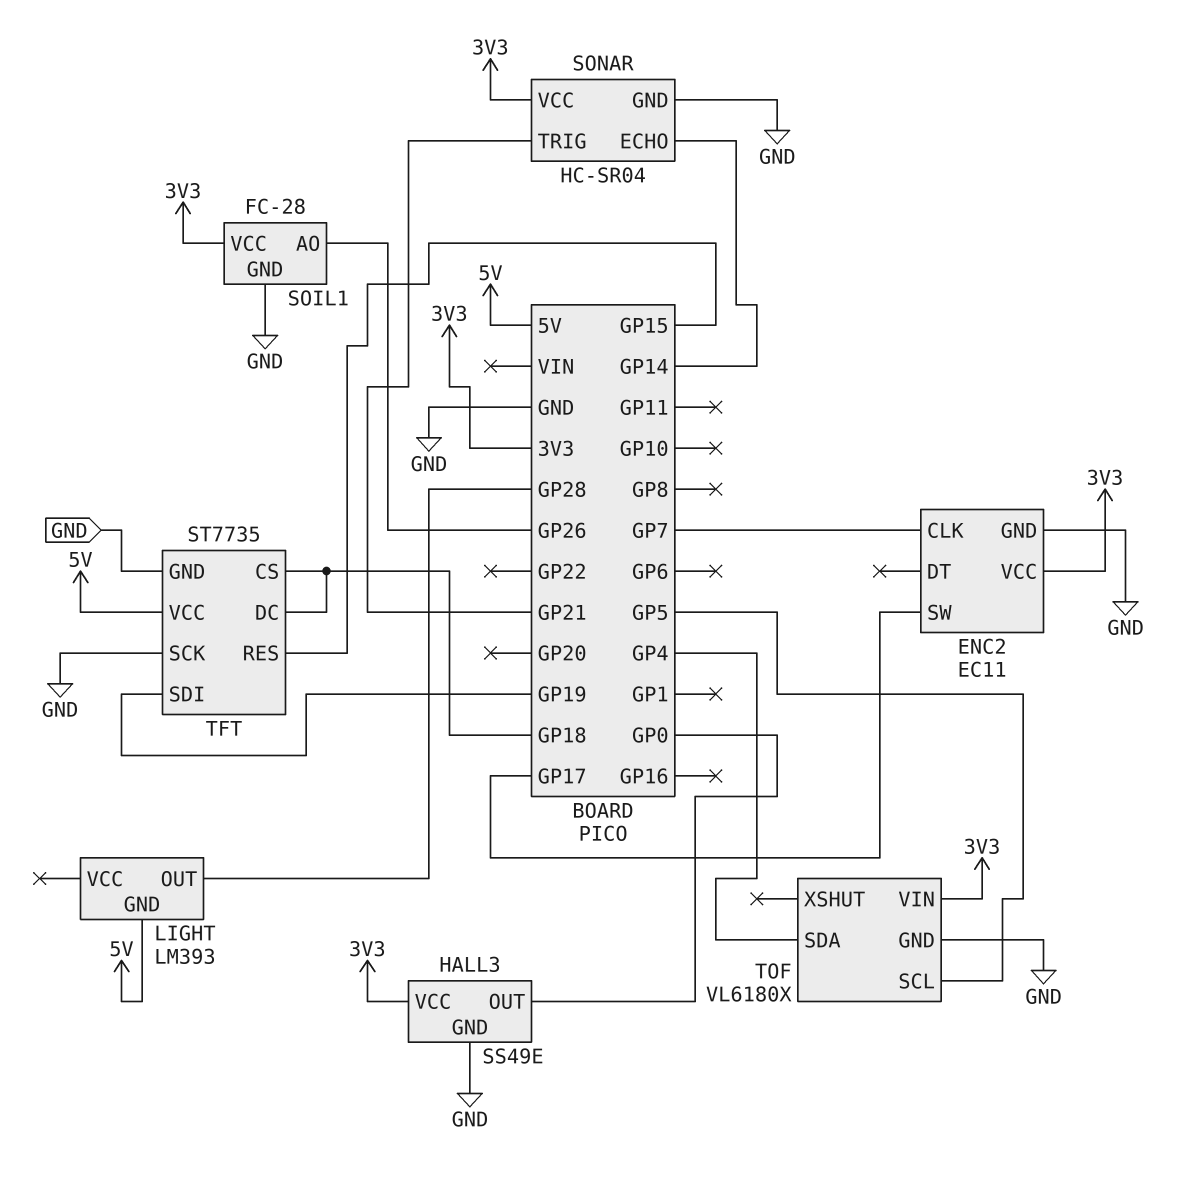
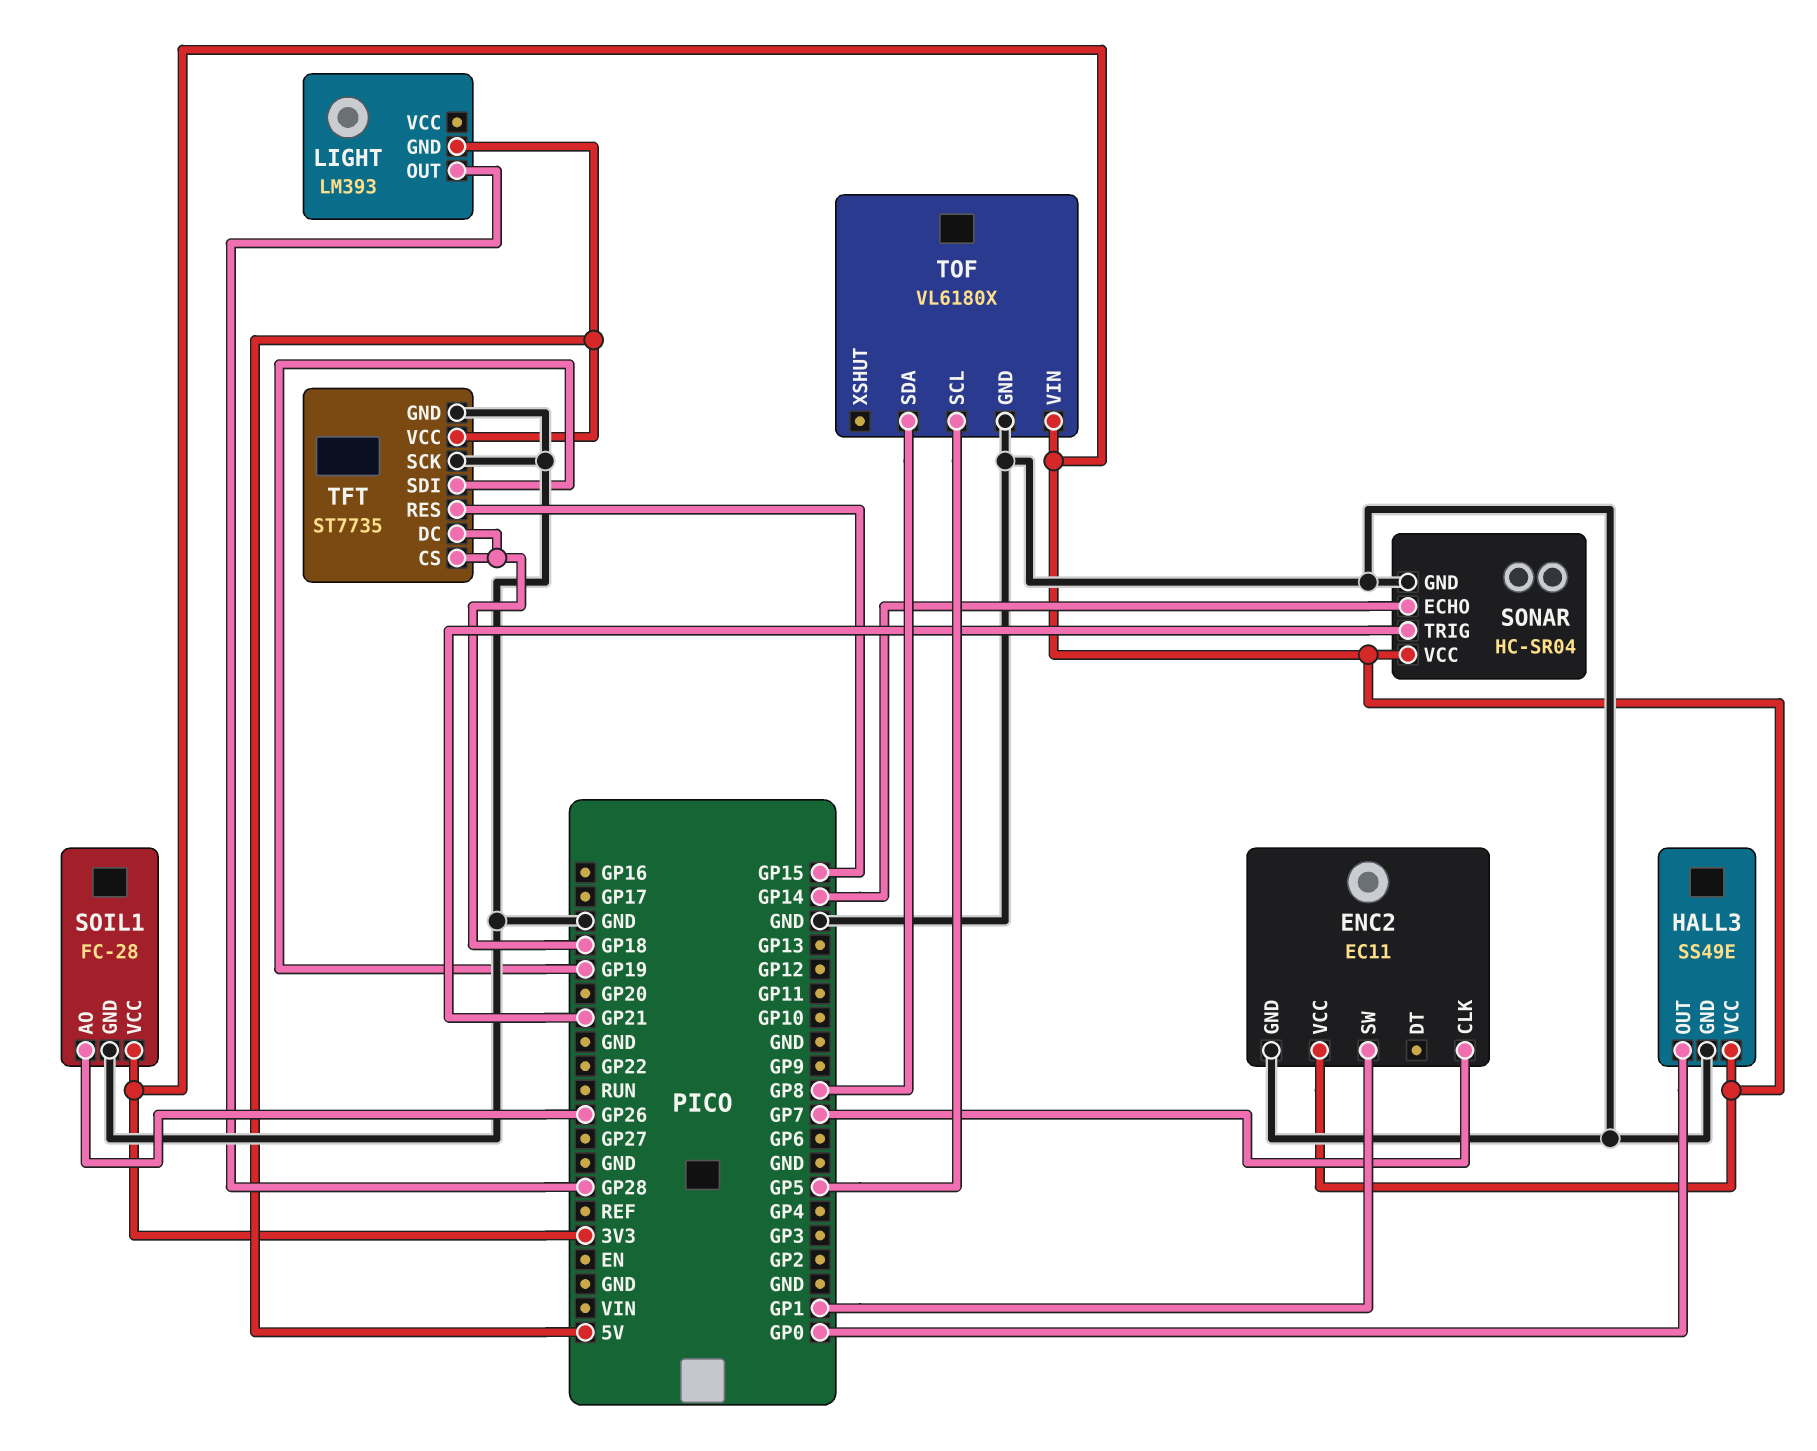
ENC2 pin SW: GP17 -> GP1
TOF pin SDA: GP4 -> GP8

